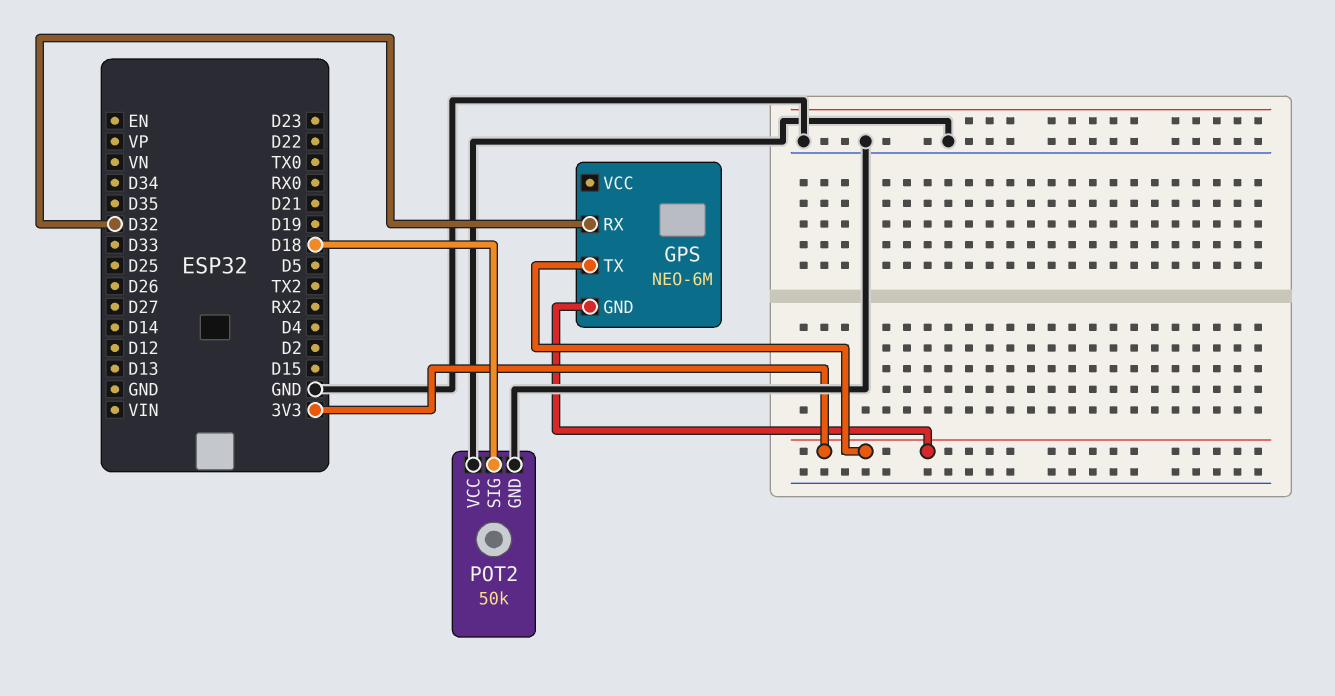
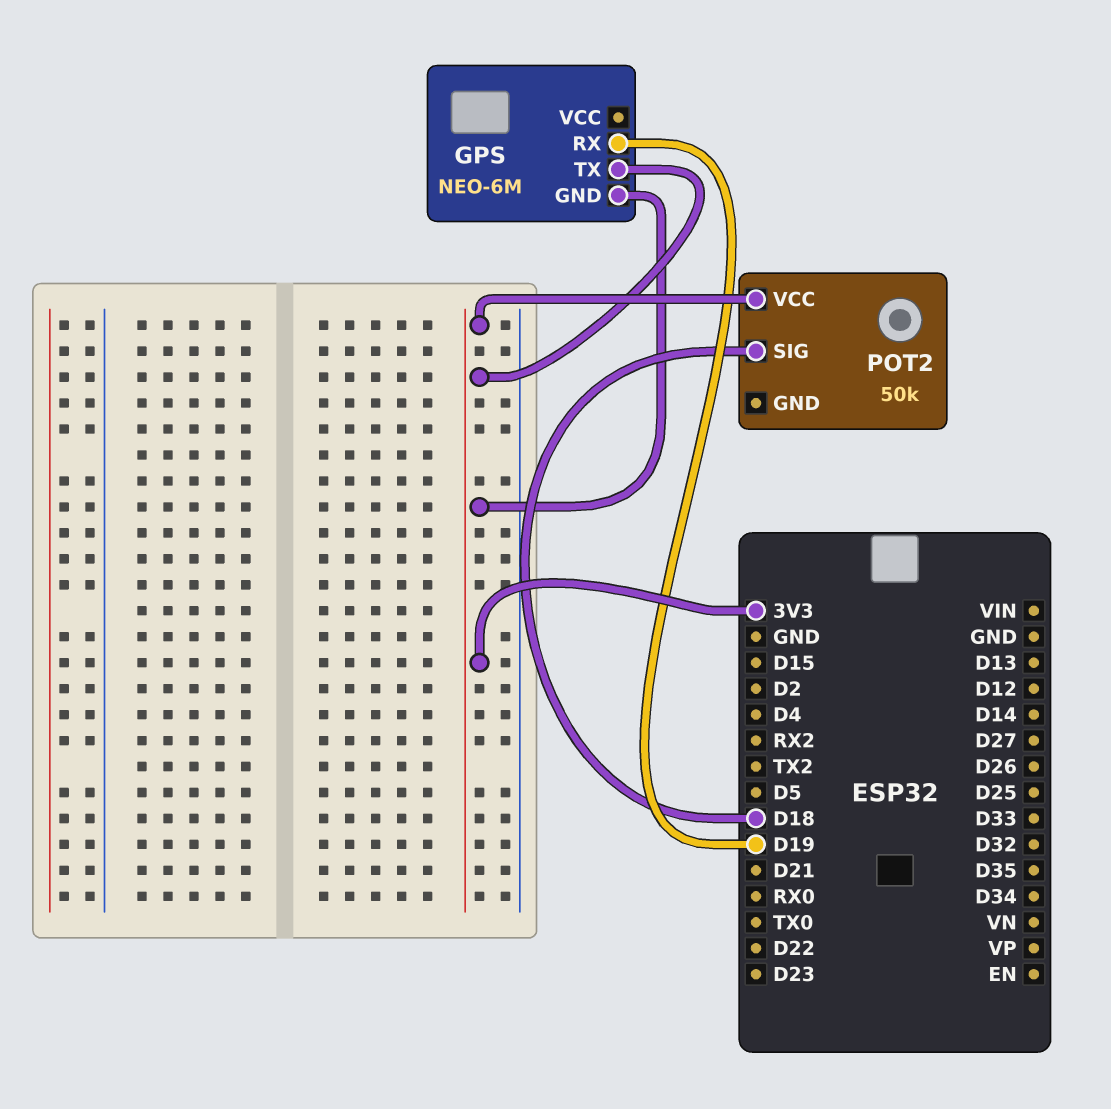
GPS pin RX: D32 -> D19
POT2 pin GND: GND -> none
POT2 pin VCC: GND -> 3V3

